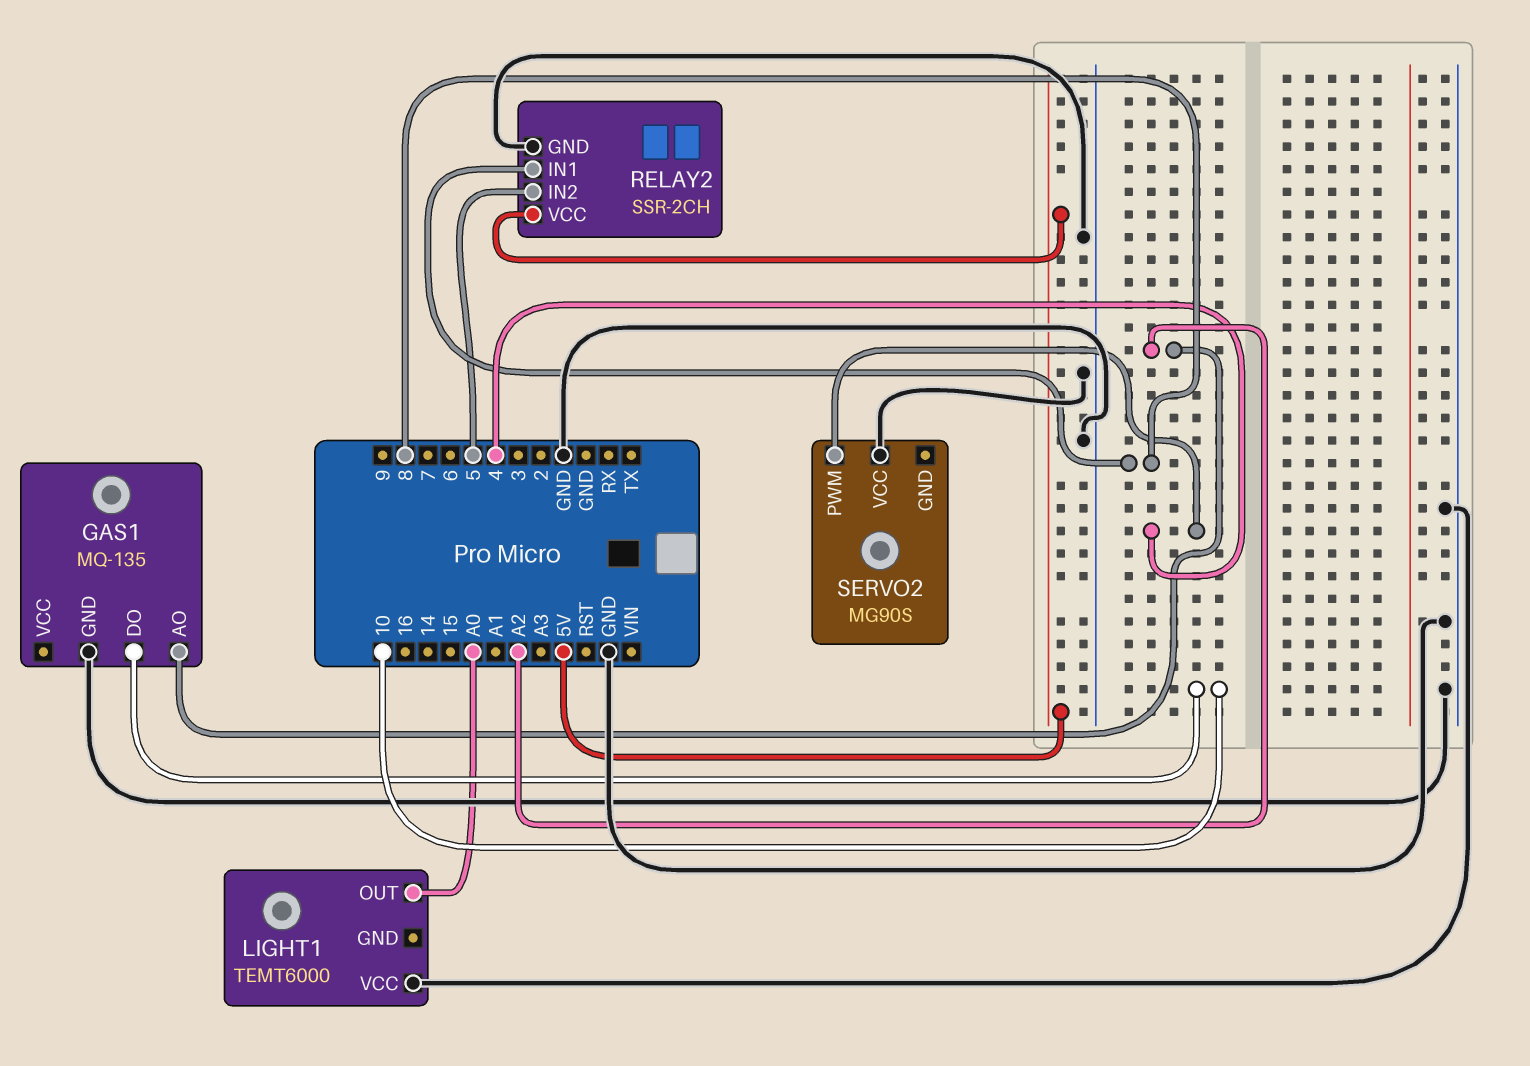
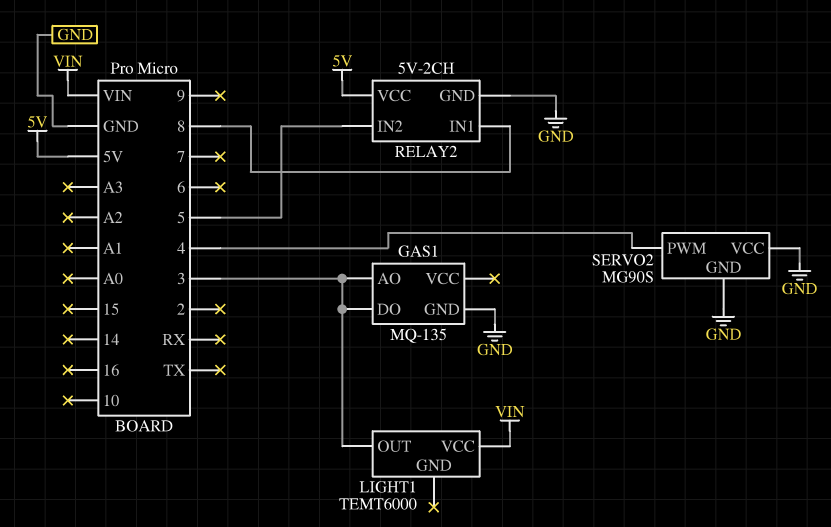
GAS1 pin AO: A2 -> 3
GAS1 pin DO: 10 -> 3
LIGHT1 pin OUT: A0 -> 3
LIGHT1 pin VCC: GND -> VIN
RELAY2: SSR-2CH -> 5V-2CH
SERVO2 pin GND: none -> GND

